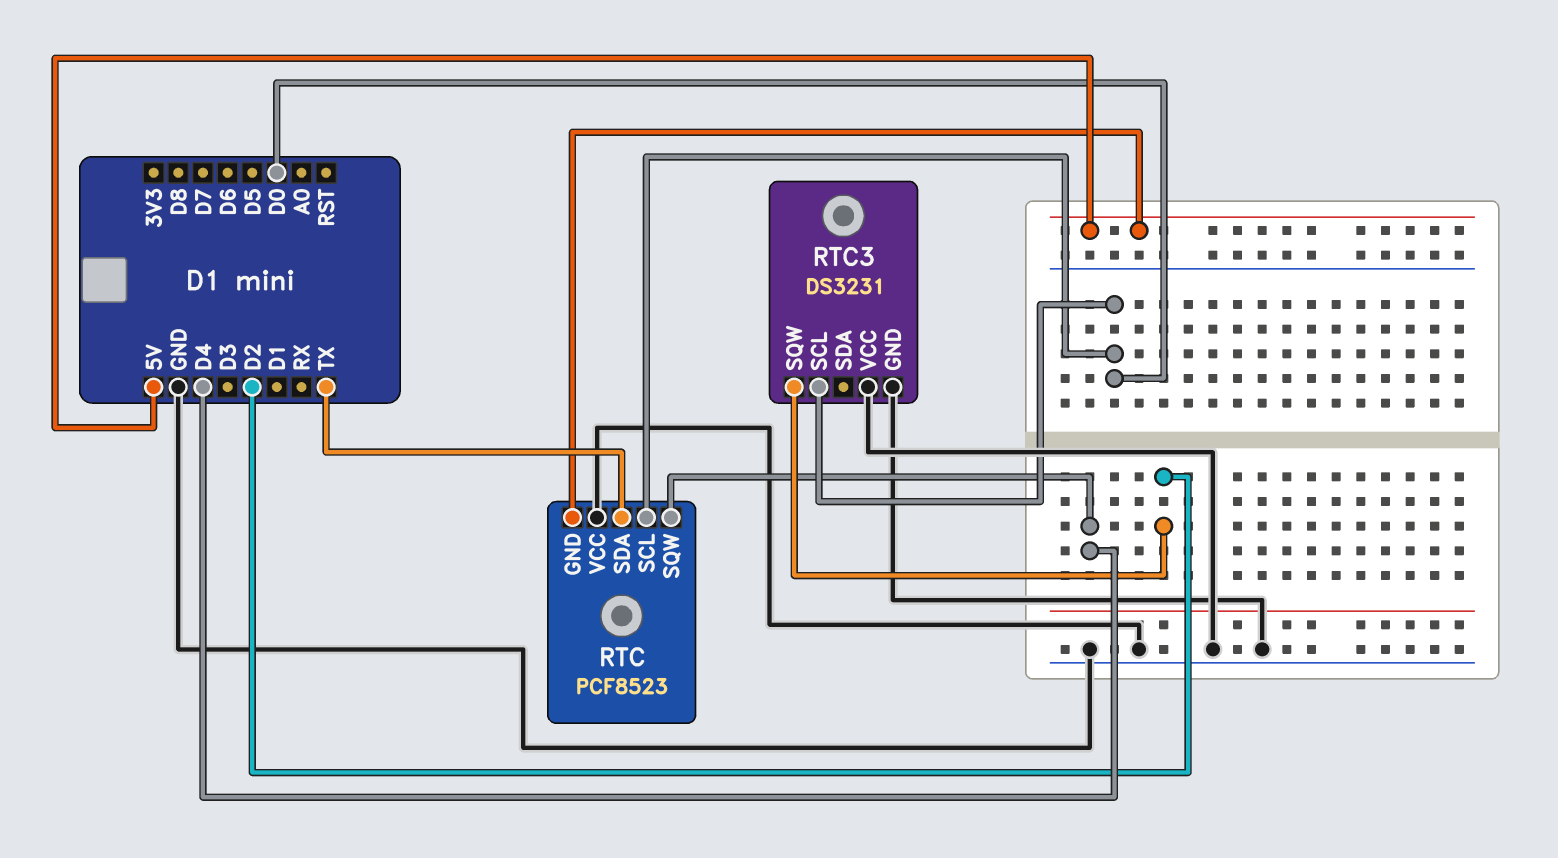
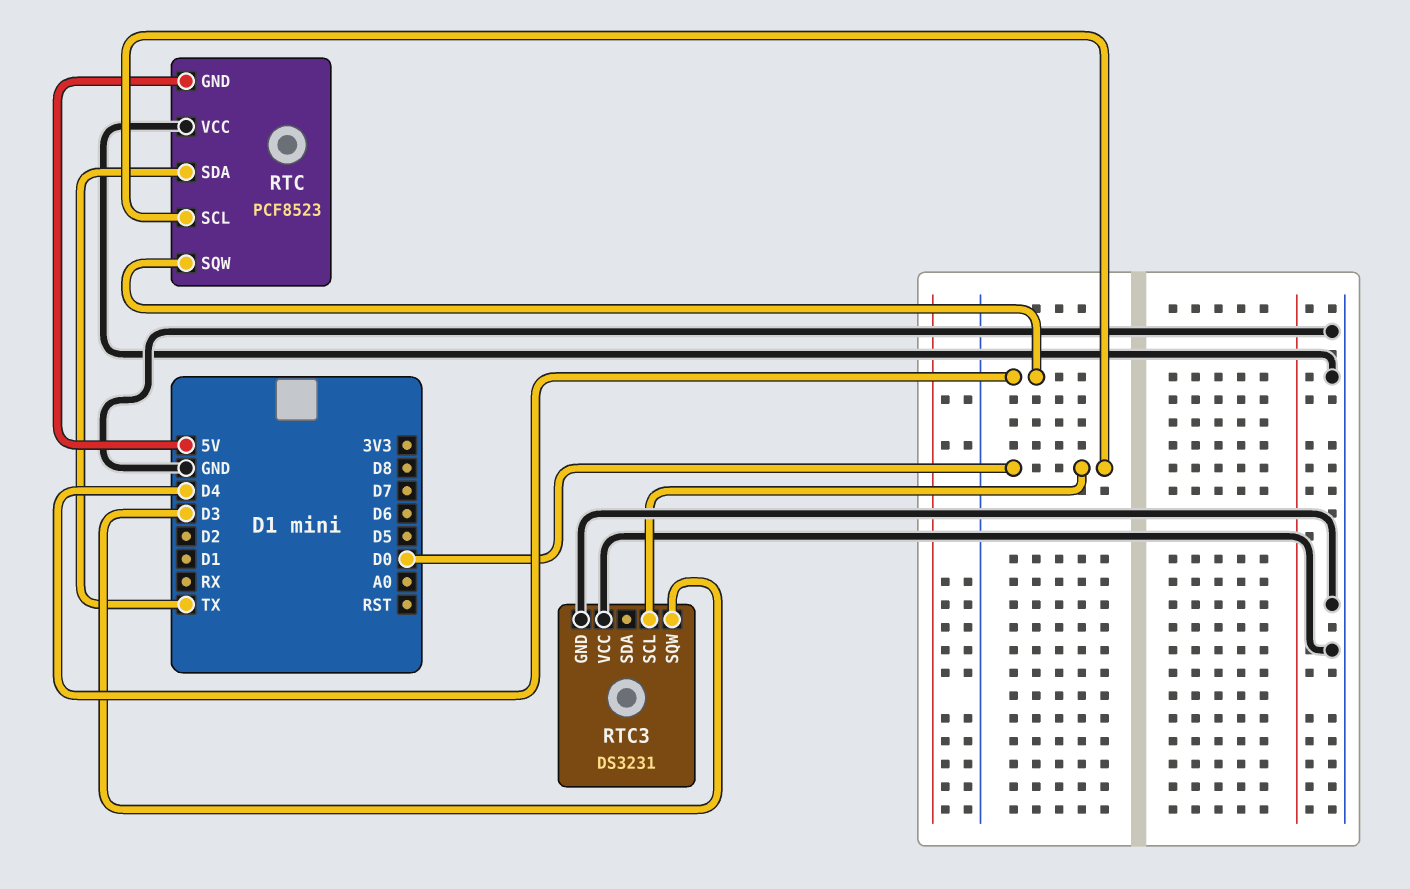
RTC3 pin SQW: D2 -> D3

